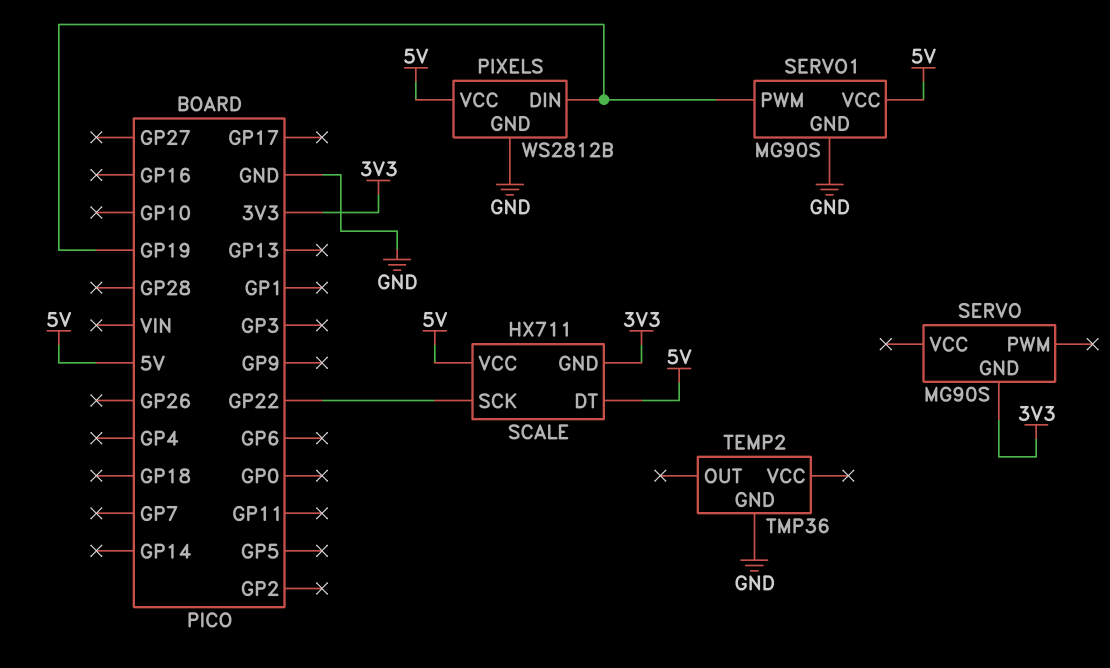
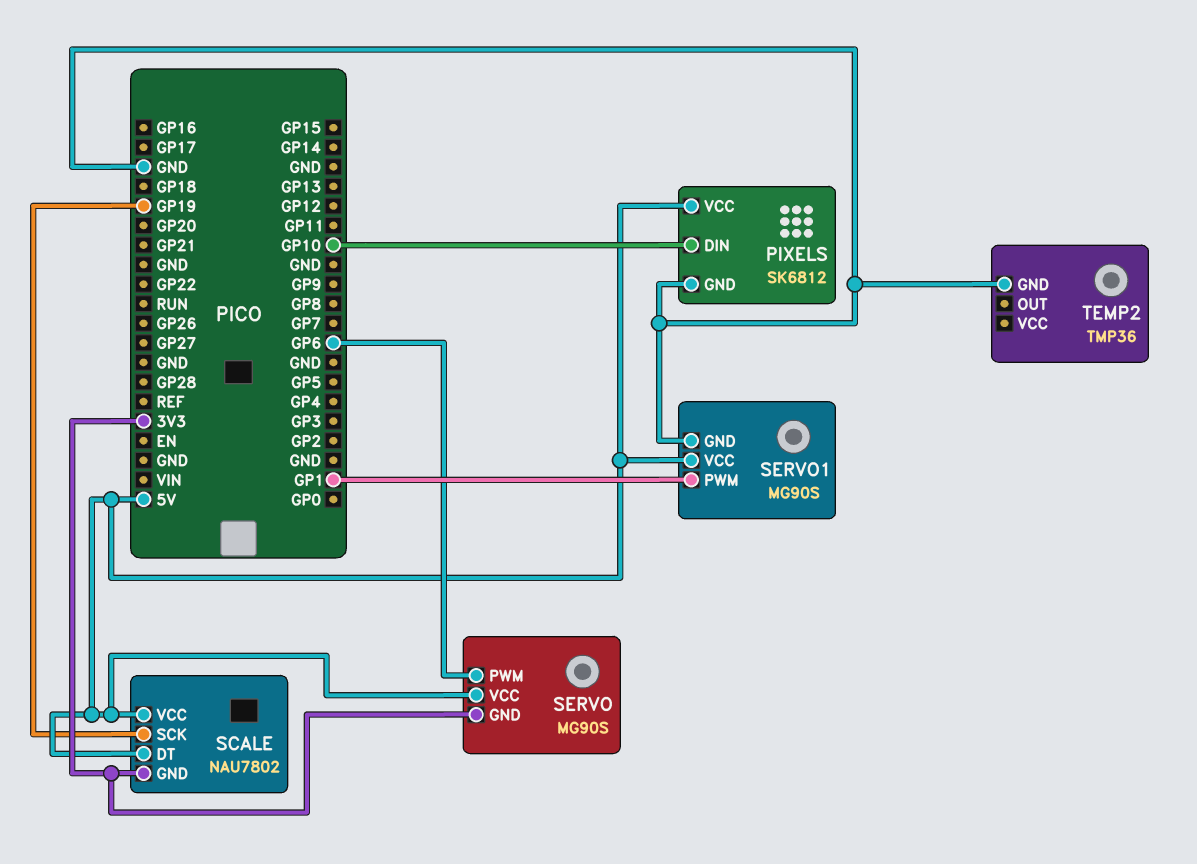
PIXELS: WS2812B -> SK6812
PIXELS pin DIN: GP19 -> GP10
SCALE: HX711 -> NAU7802
SCALE pin SCK: GP22 -> GP19
SERVO pin PWM: none -> GP6
SERVO pin VCC: none -> 5V
SERVO1 pin PWM: GP19 -> GP1

